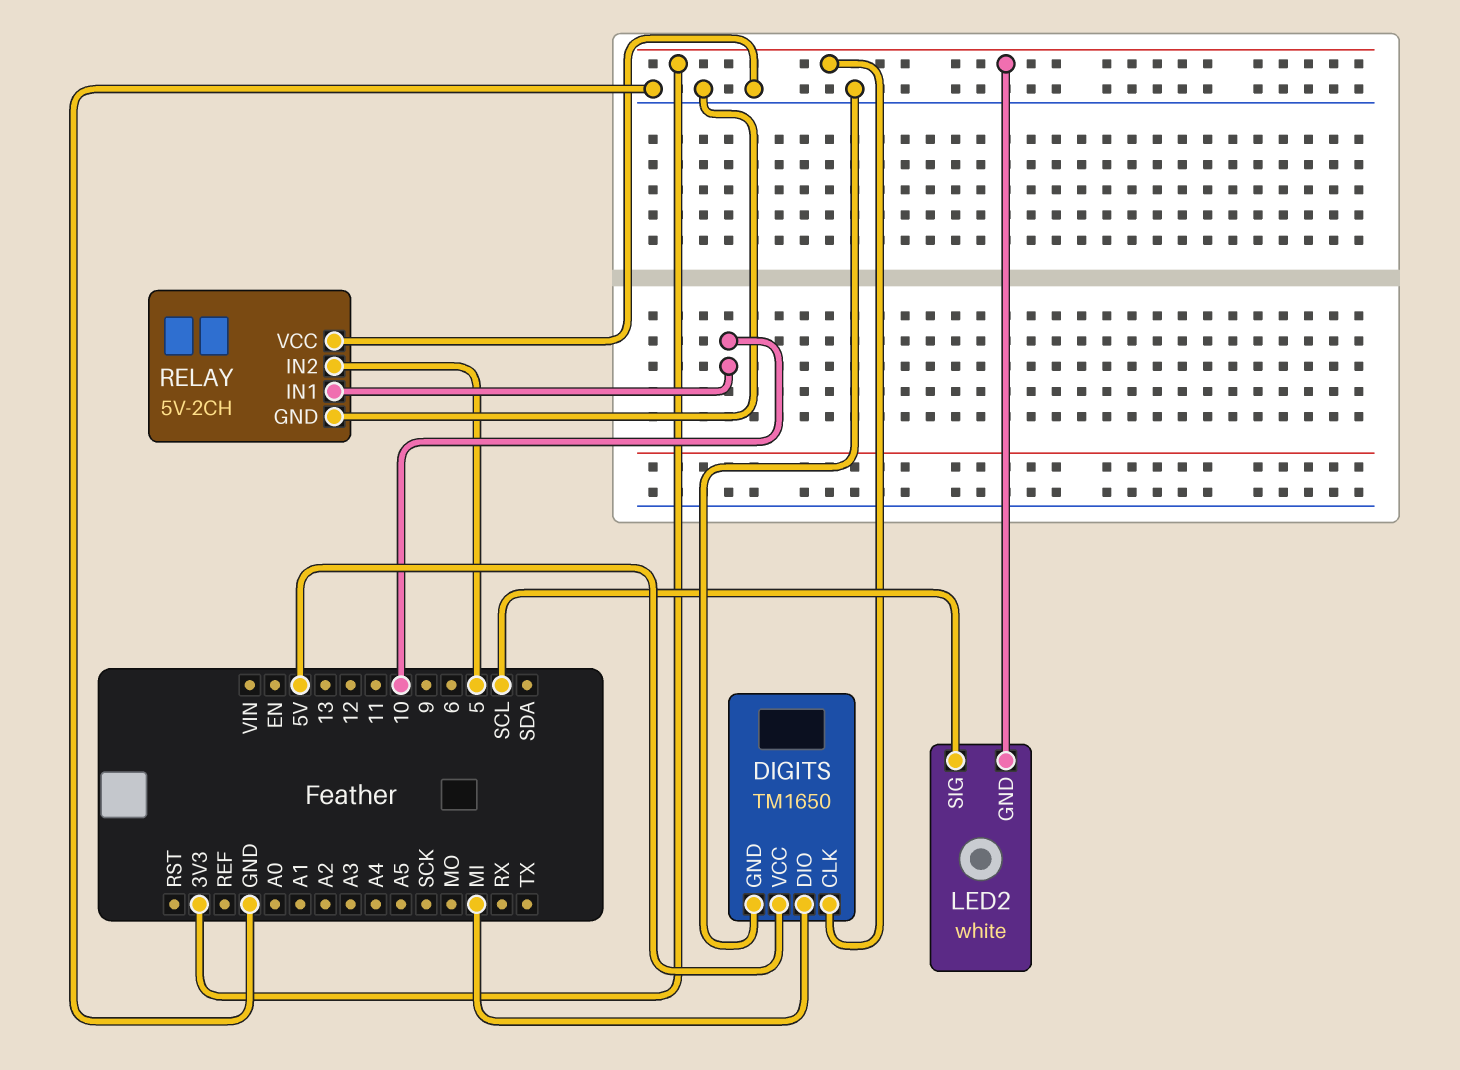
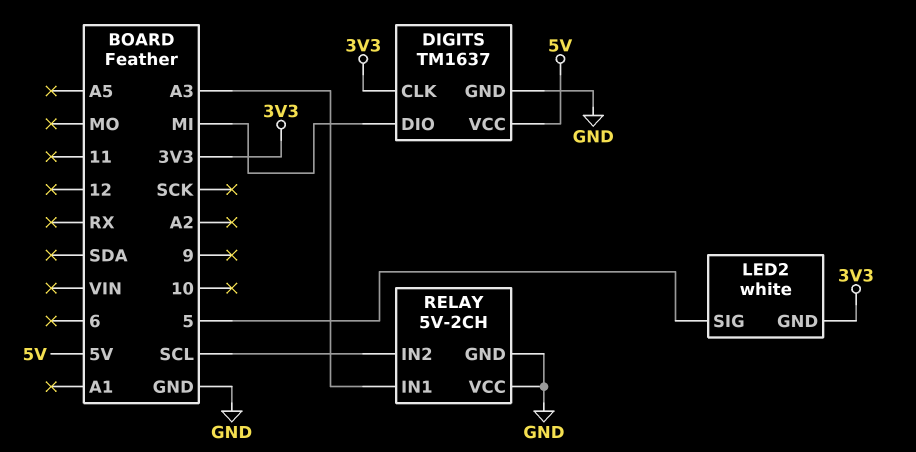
DIGITS: TM1650 -> TM1637
LED2 pin SIG: SCL -> 5
RELAY pin IN1: 10 -> A3
RELAY pin IN2: 5 -> SCL

